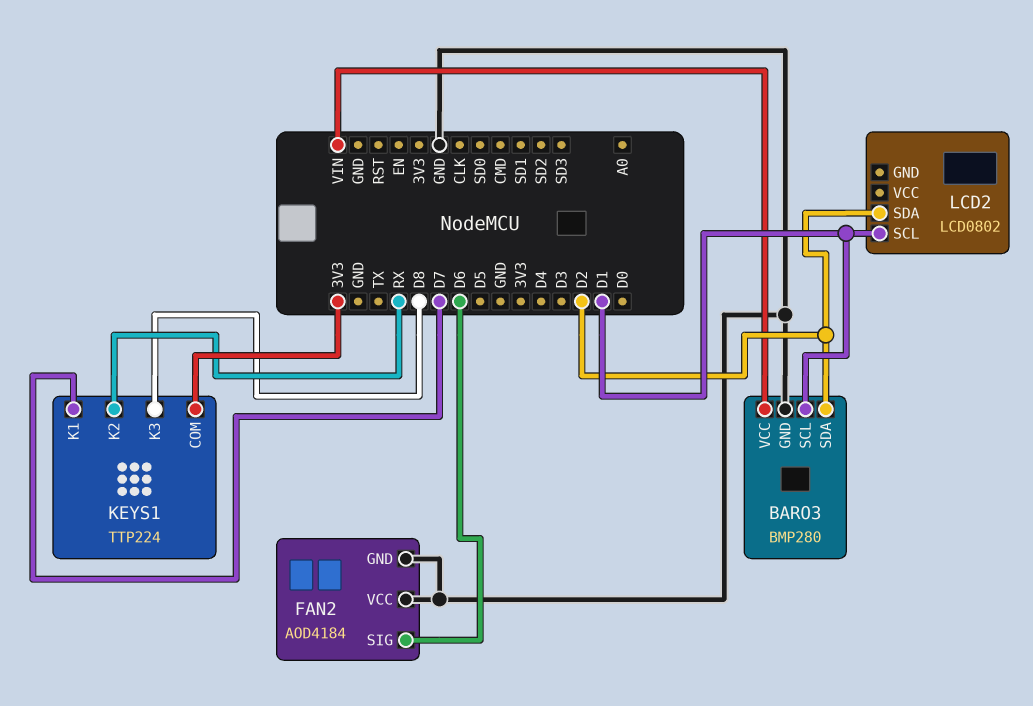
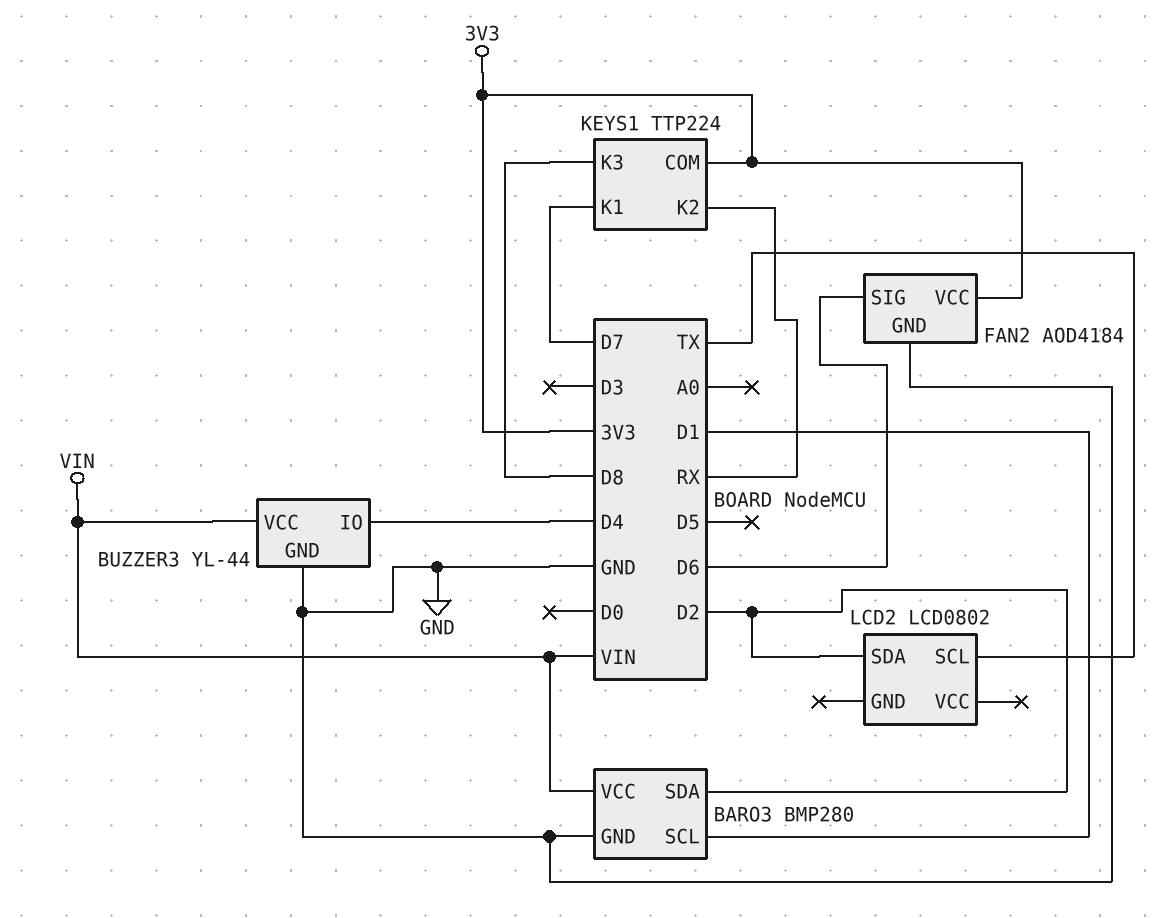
BUZZER3: none -> YL-44
BUZZER3 pin GND: none -> GND
BUZZER3 pin IO: none -> D4
BUZZER3 pin VCC: none -> VIN
FAN2 pin VCC: GND -> 3V3
LCD2 pin SCL: D1 -> TX

